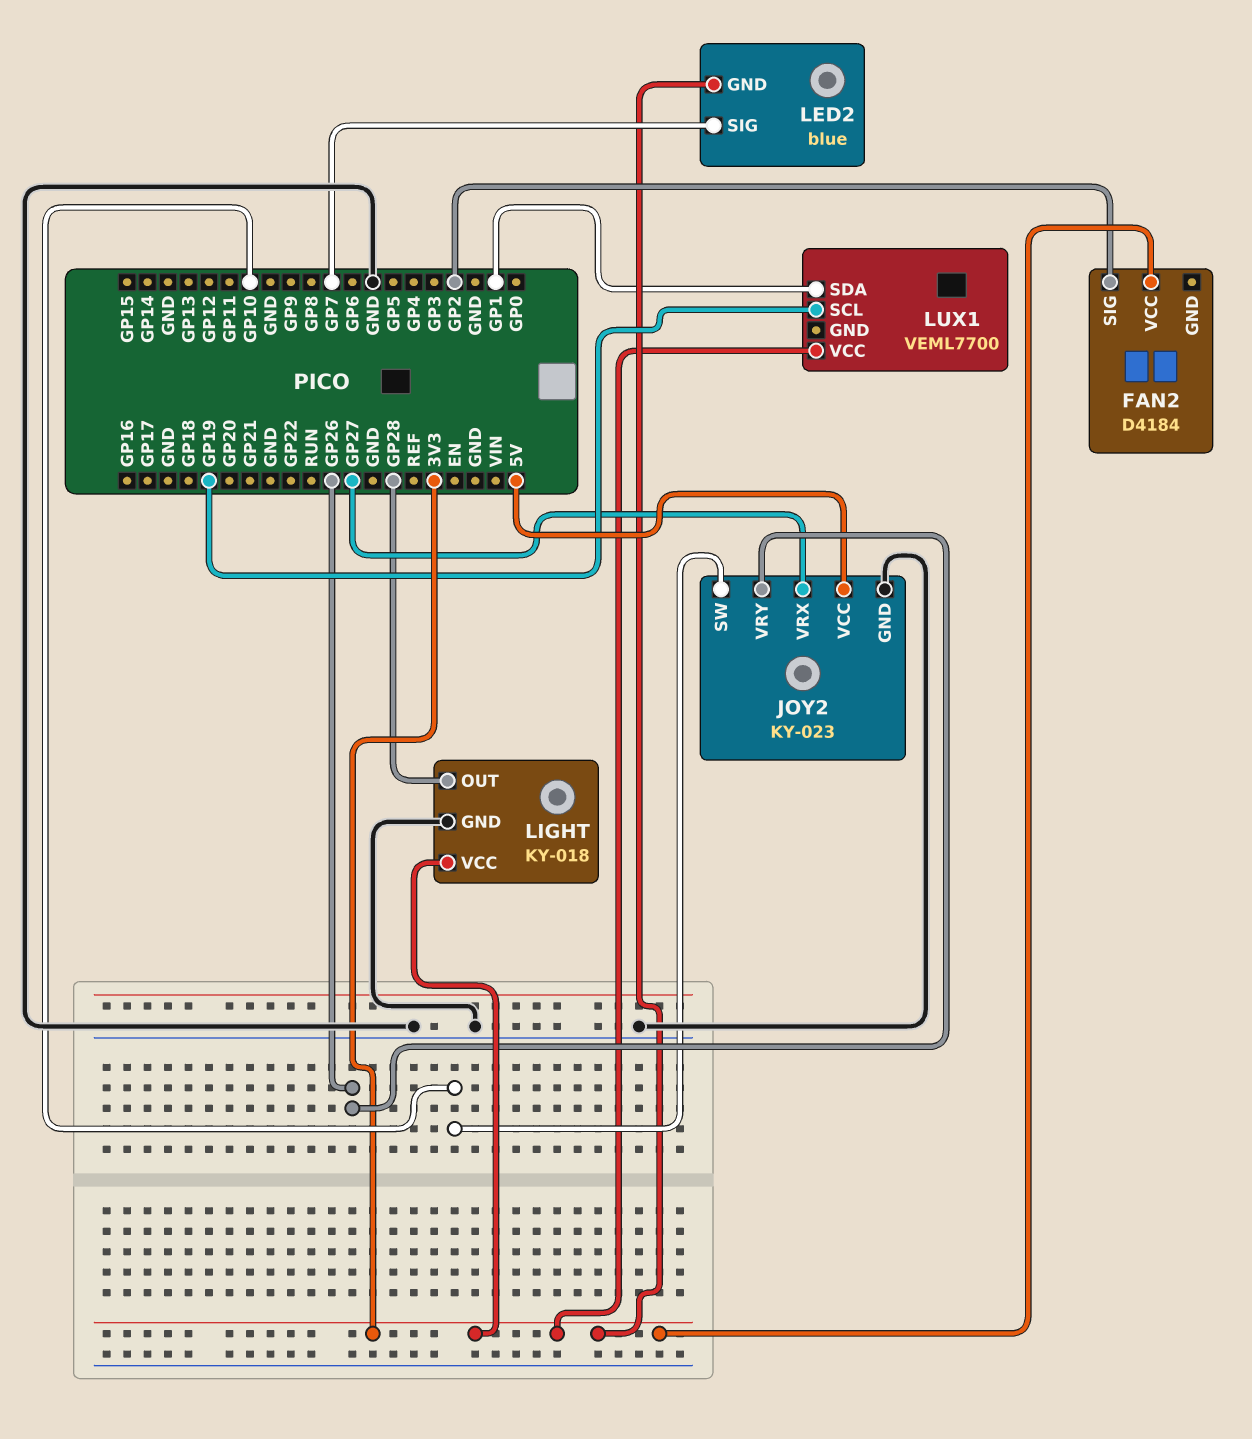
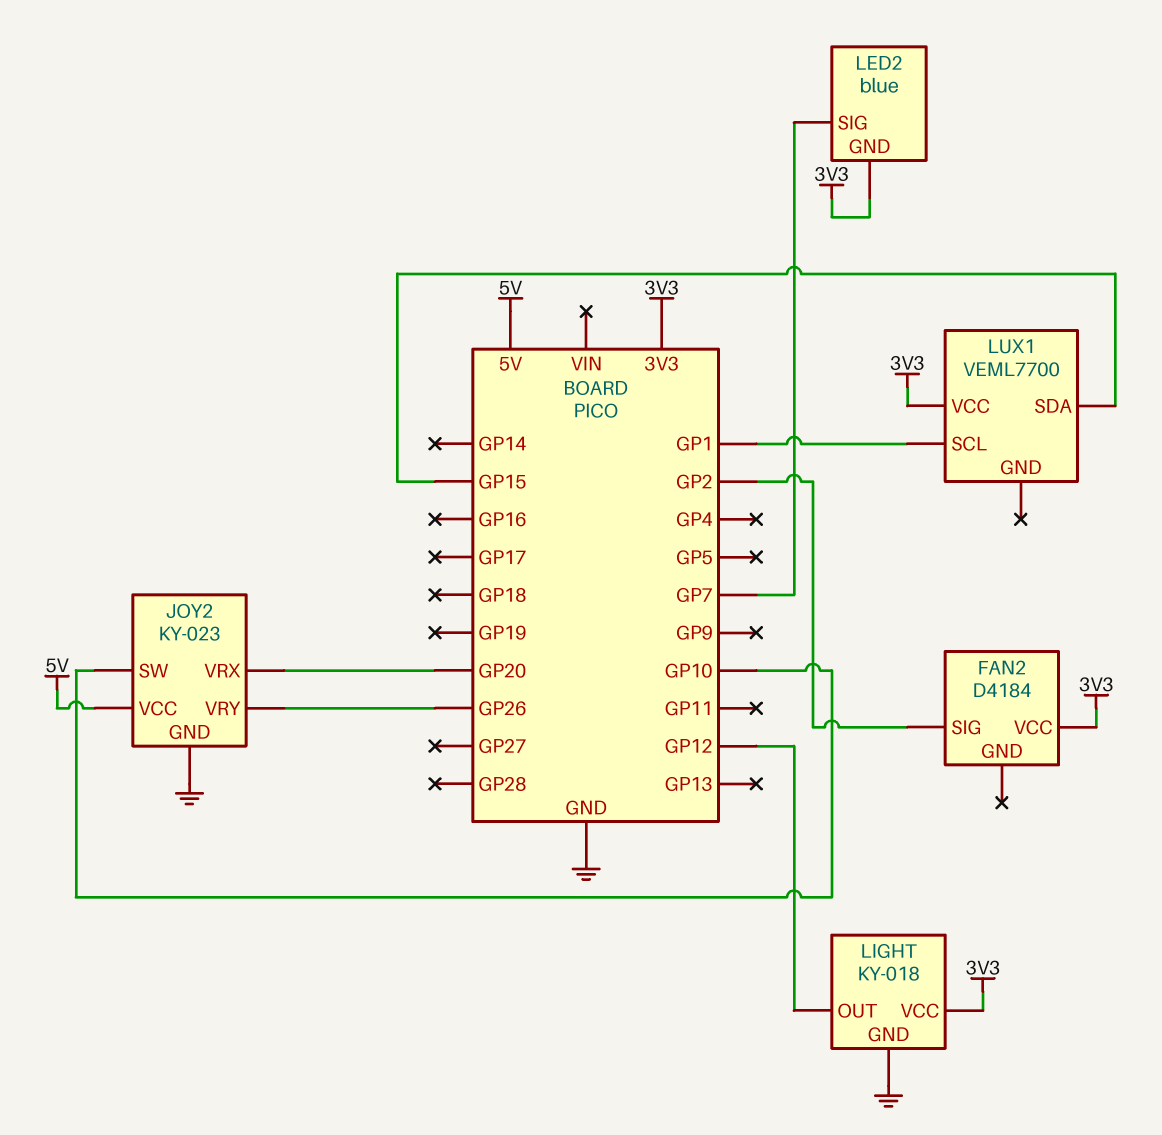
JOY2 pin VRX: GP27 -> GP20
LIGHT pin OUT: GP28 -> GP12
LUX1 pin SCL: GP19 -> GP1
LUX1 pin SDA: GP1 -> GP15

